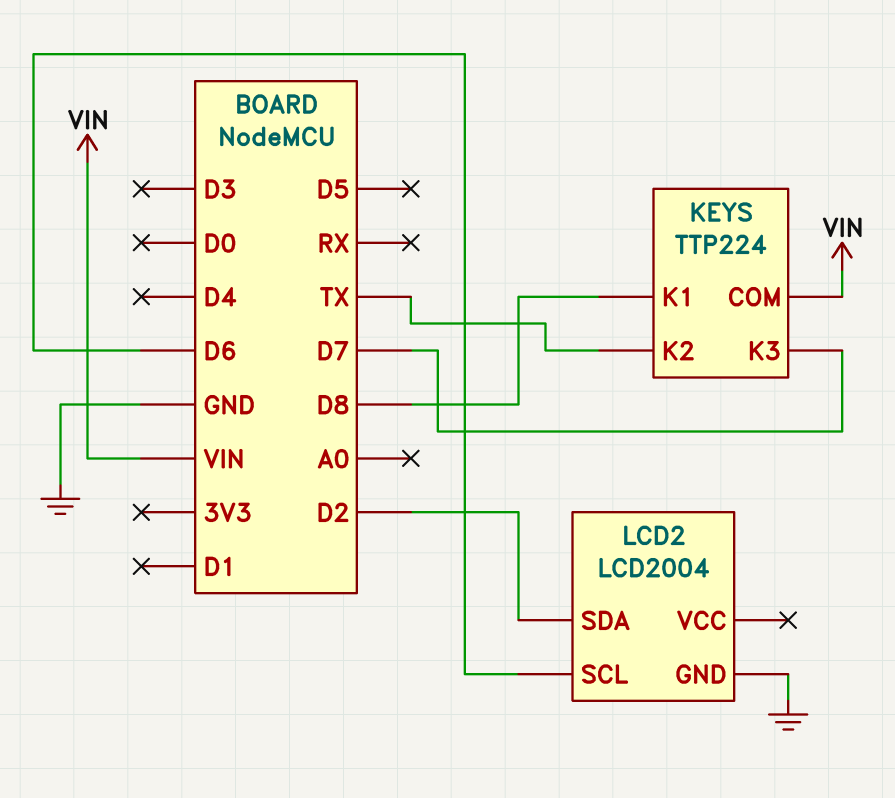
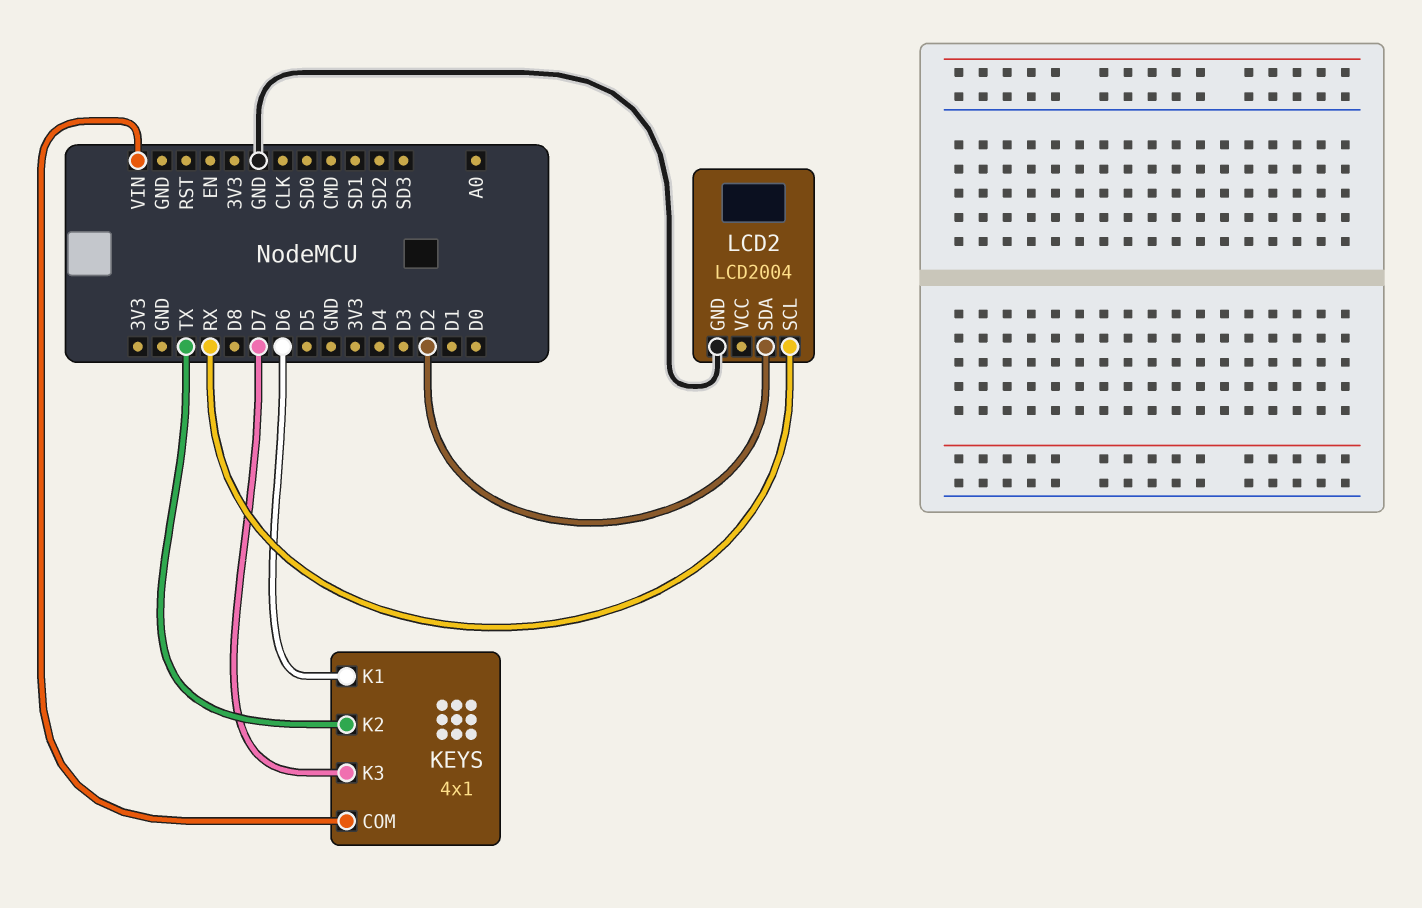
KEYS: TTP224 -> 4x1
KEYS pin K1: D8 -> D6
LCD2 pin SCL: D6 -> RX

